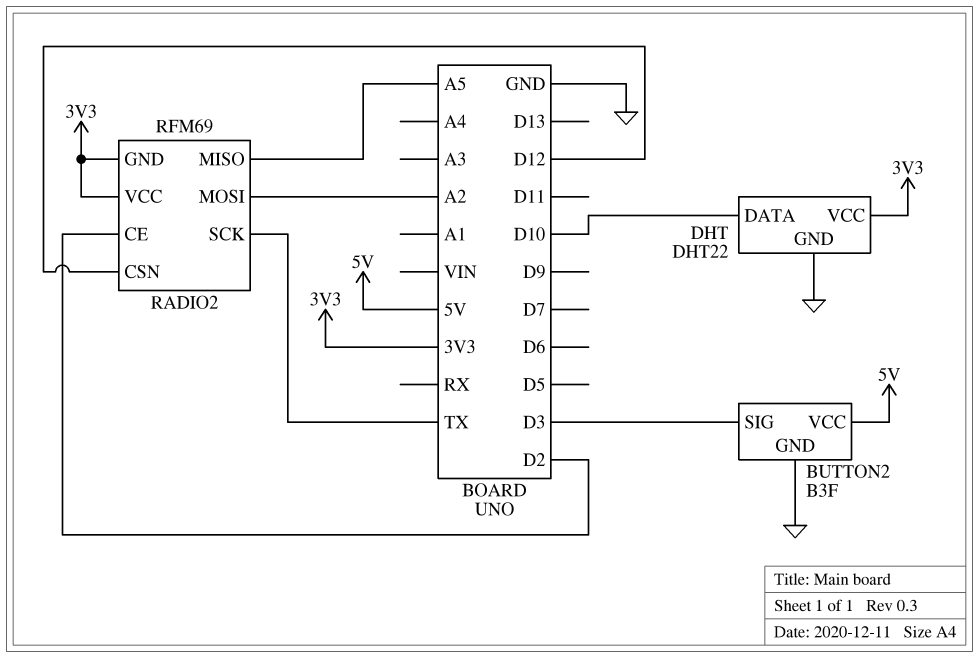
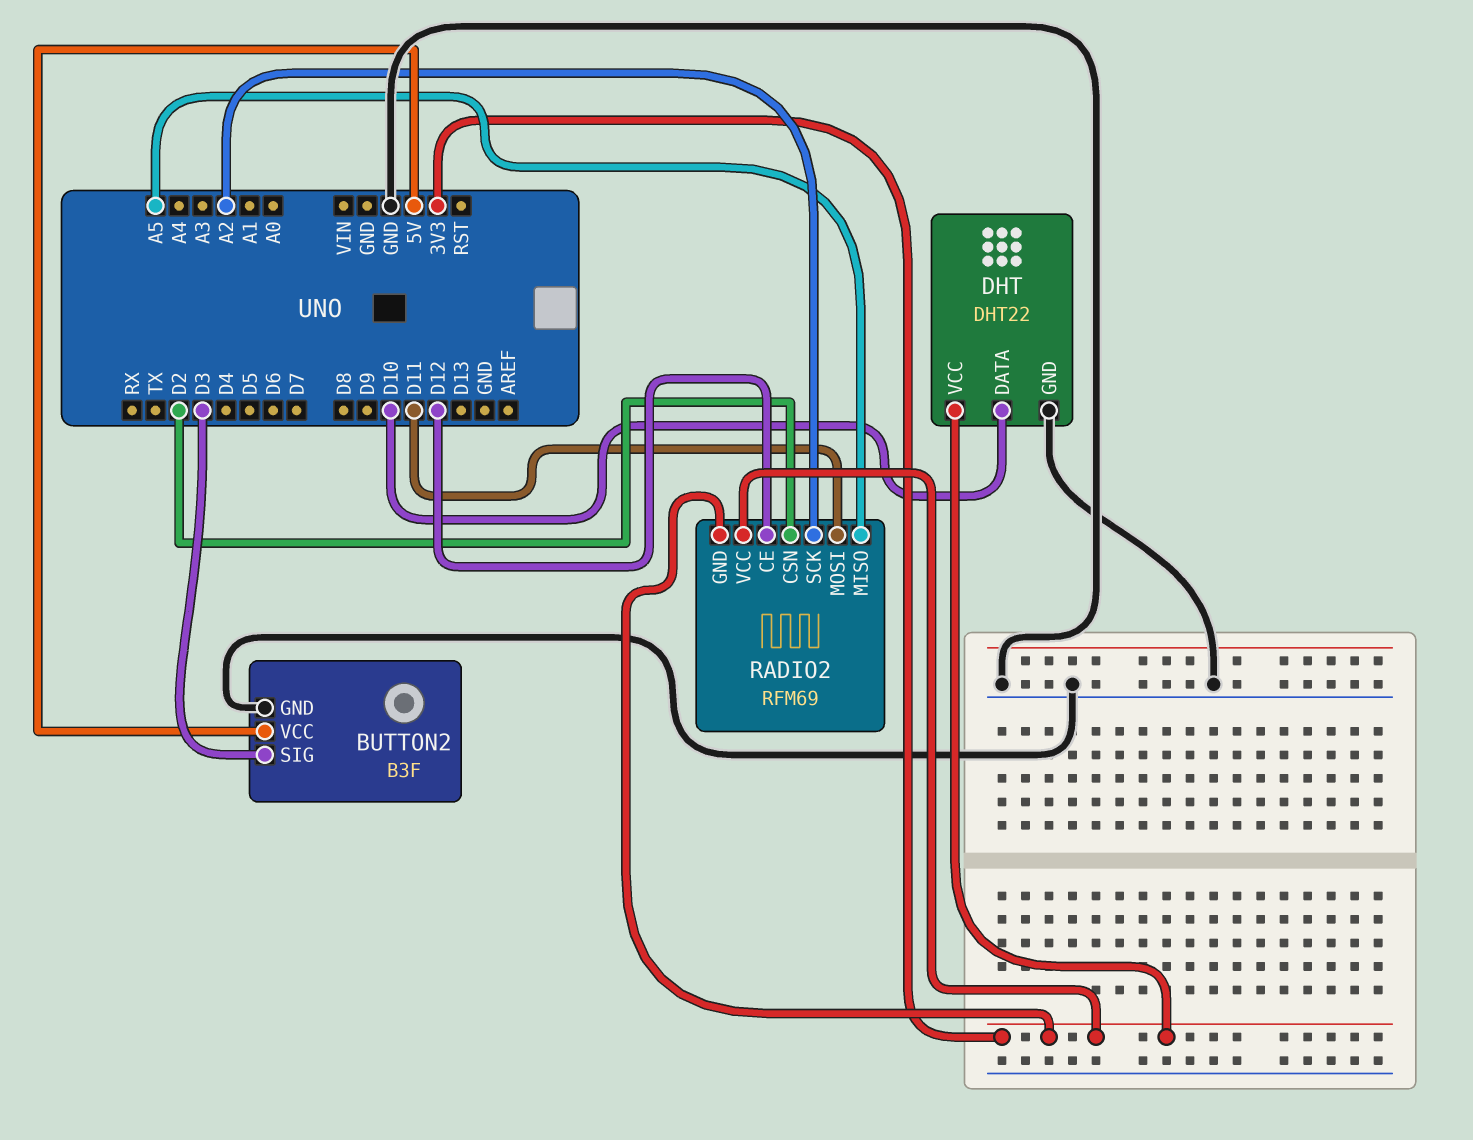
RADIO2 pin CE: D2 -> D12
RADIO2 pin CSN: D12 -> D2
RADIO2 pin MOSI: A2 -> D11
RADIO2 pin SCK: TX -> A2

